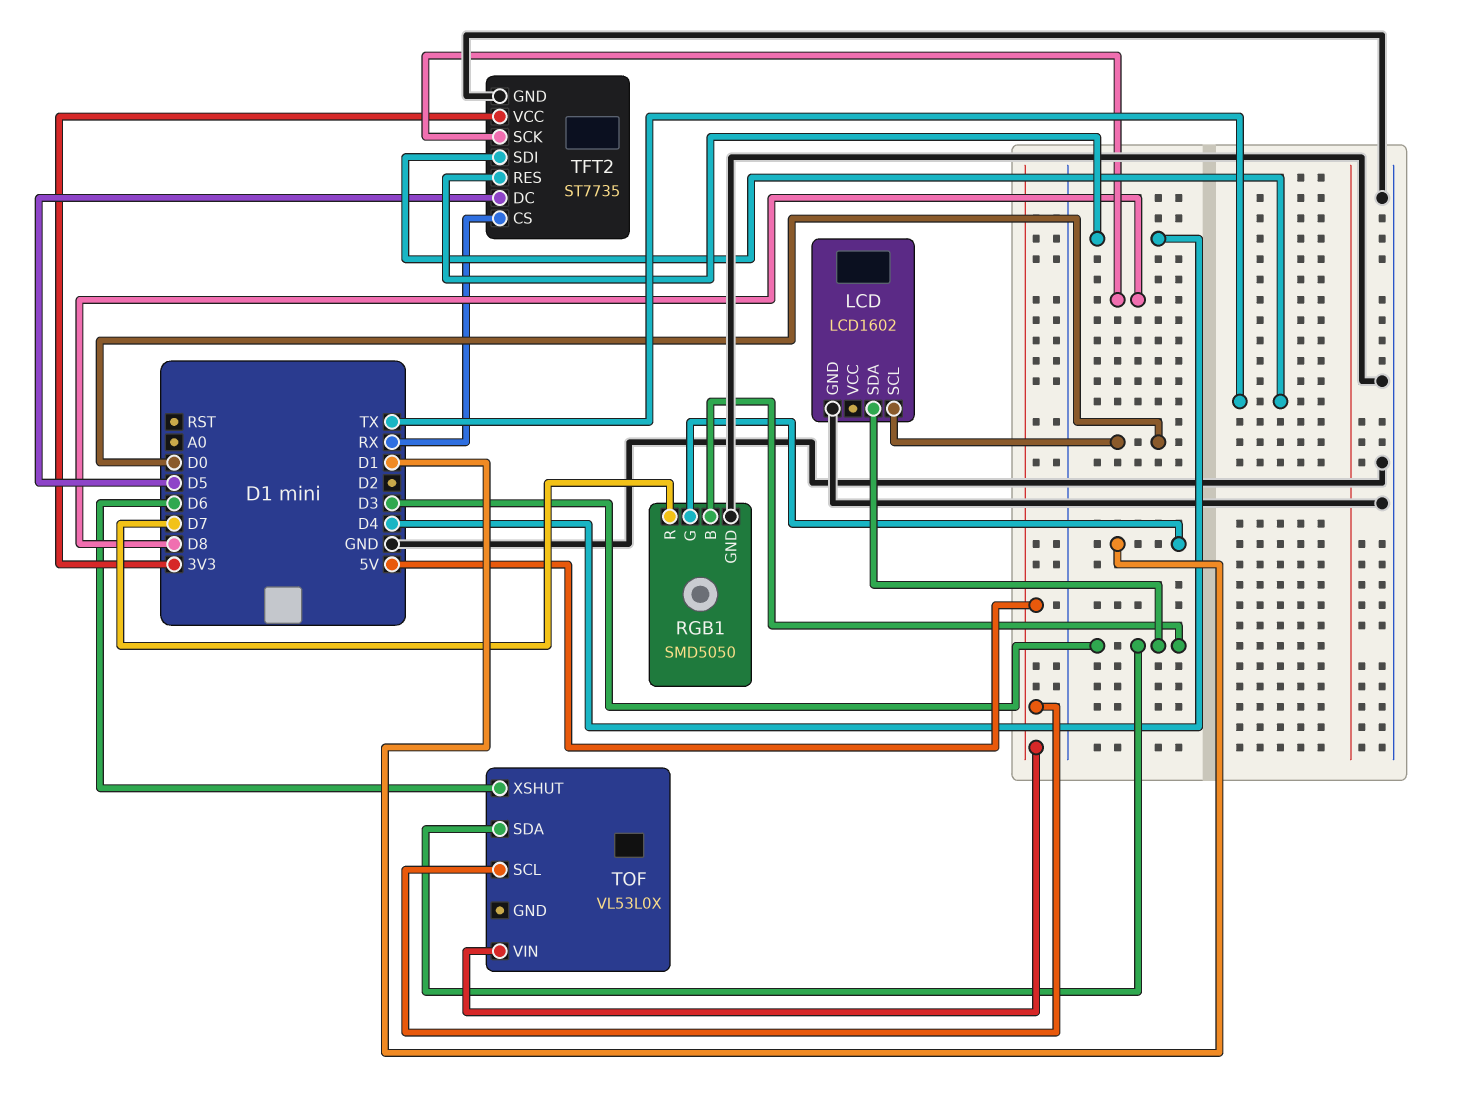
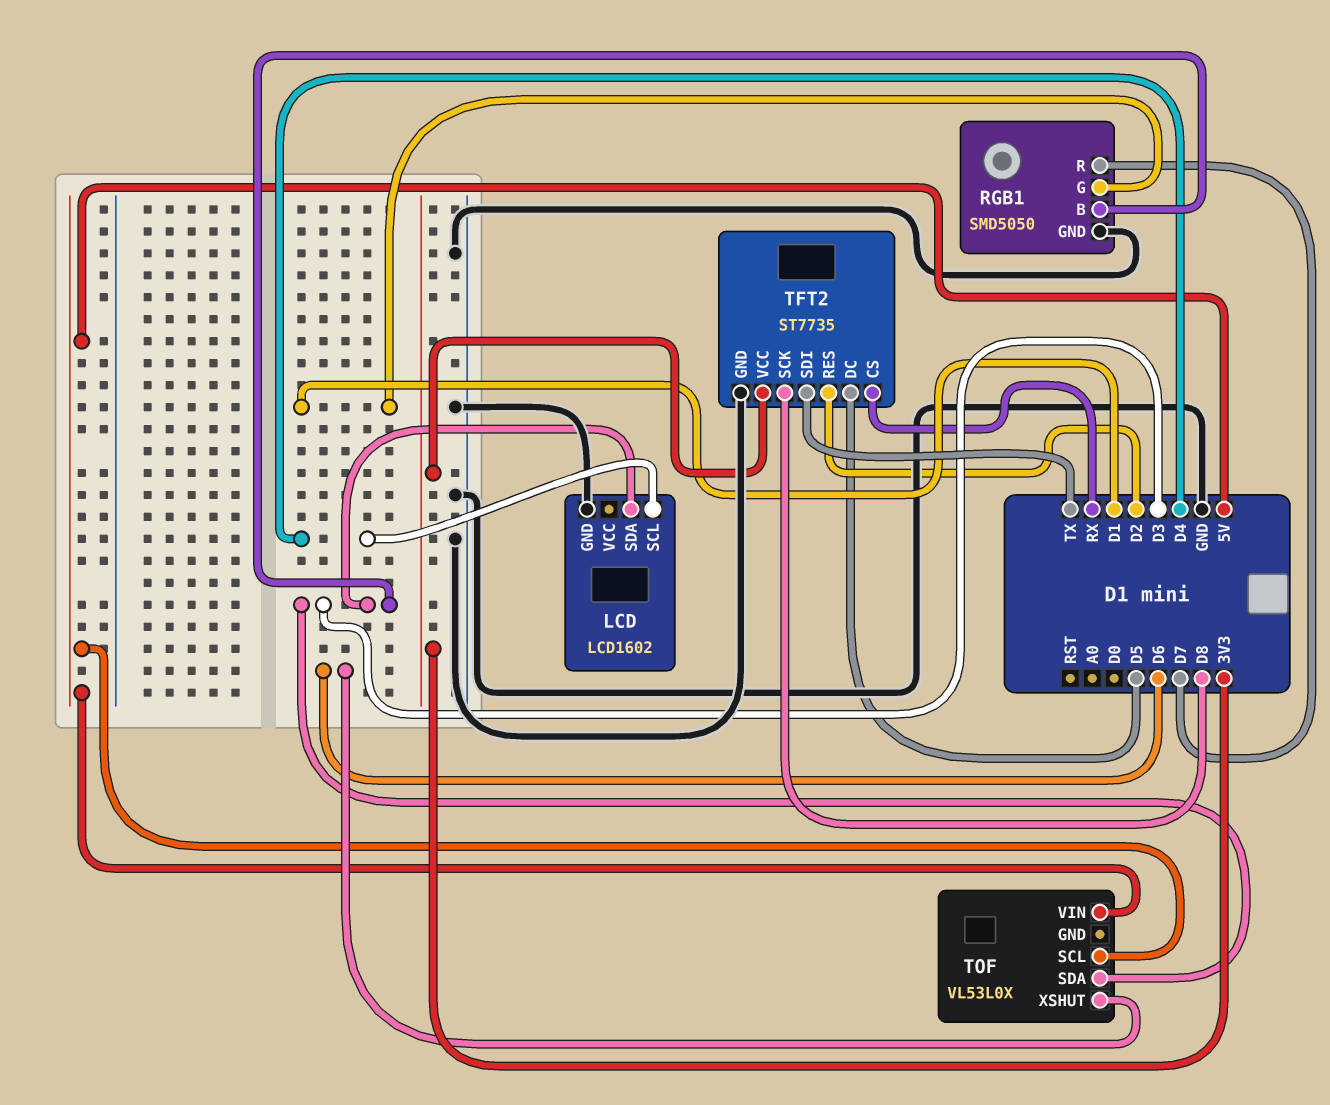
LCD pin SCL: D0 -> D4
TFT2 pin RES: D4 -> D2

